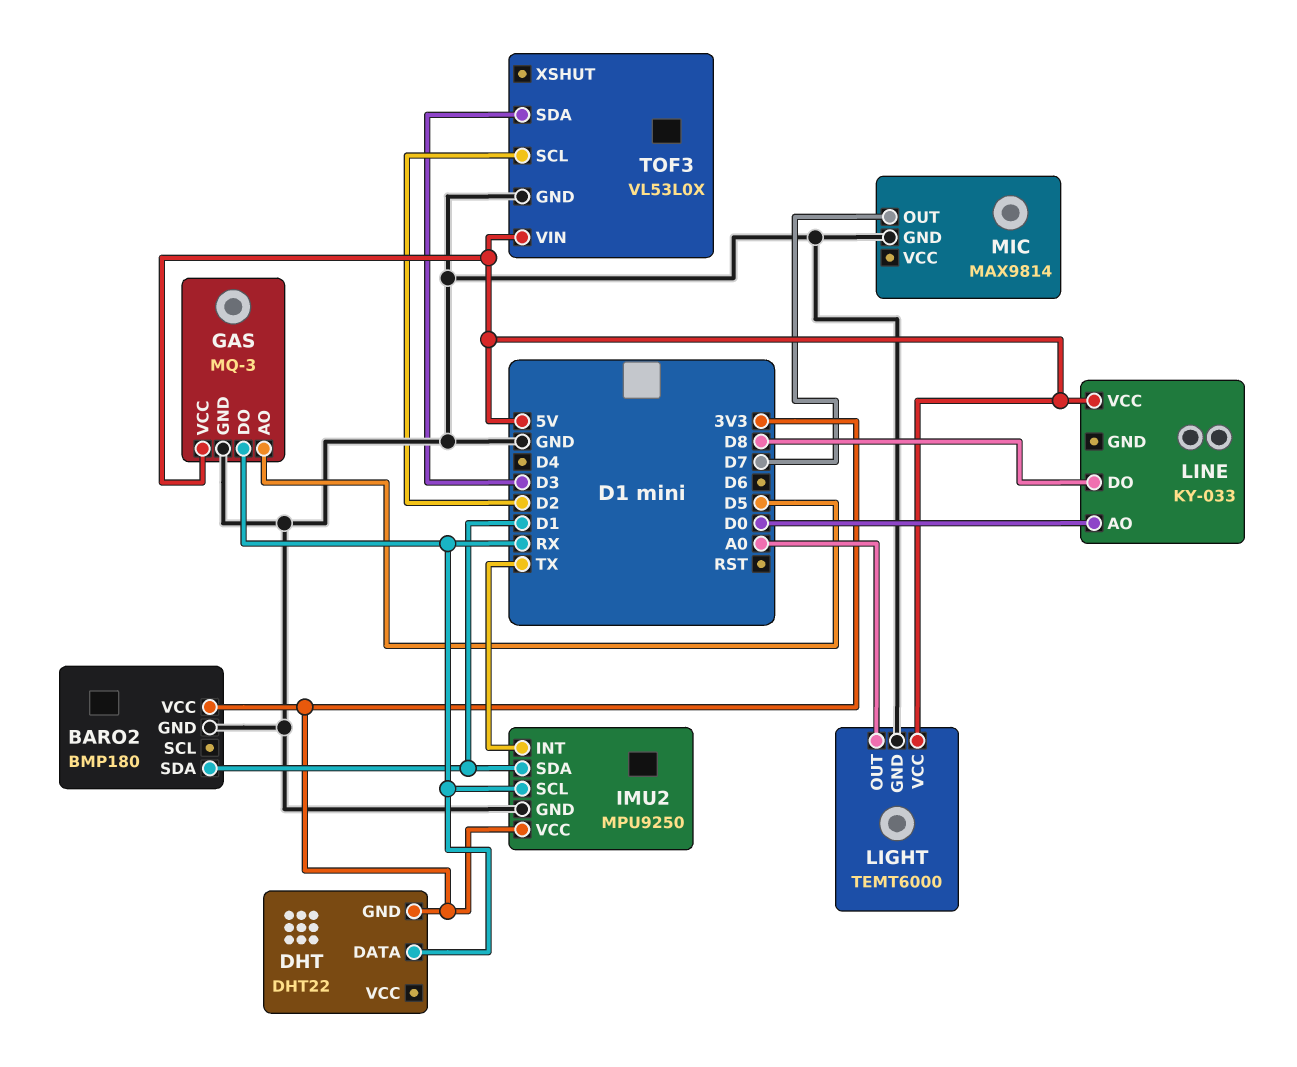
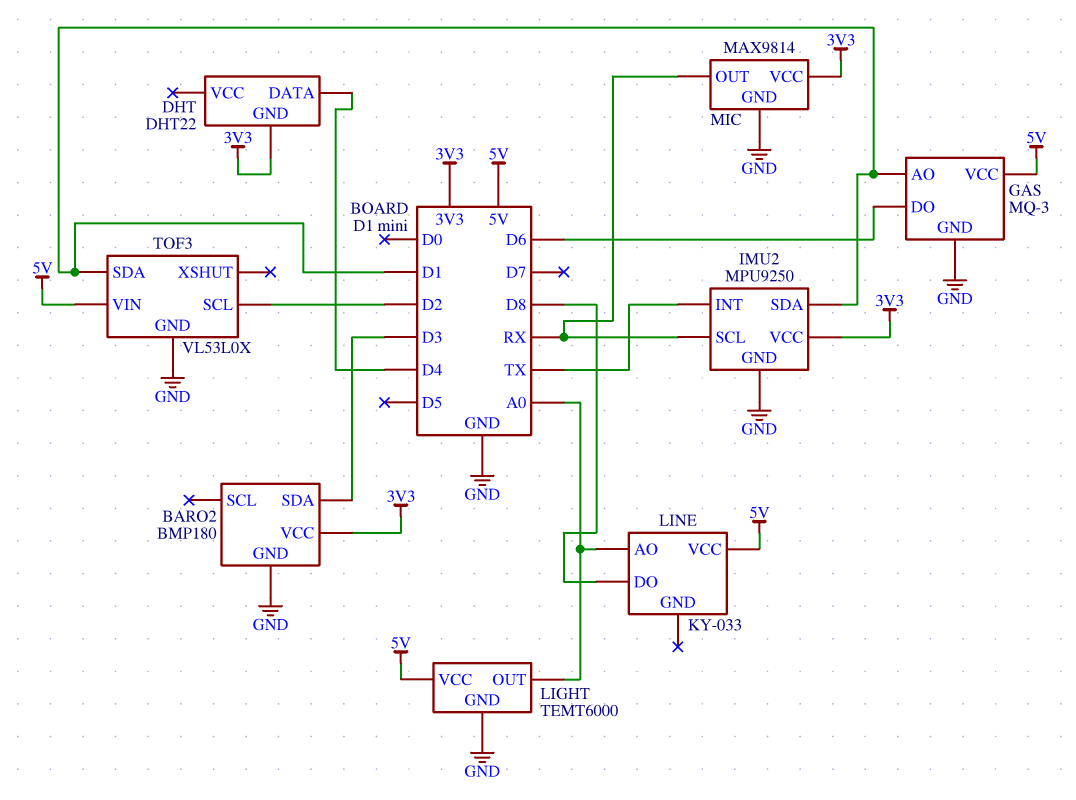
BARO2 pin SDA: D1 -> D3
DHT pin DATA: RX -> D4
GAS pin AO: D5 -> D1
GAS pin DO: RX -> D6
LINE pin AO: D0 -> A0
MIC pin OUT: D7 -> RX
MIC pin VCC: none -> 3V3
TOF3 pin SDA: D3 -> D1

